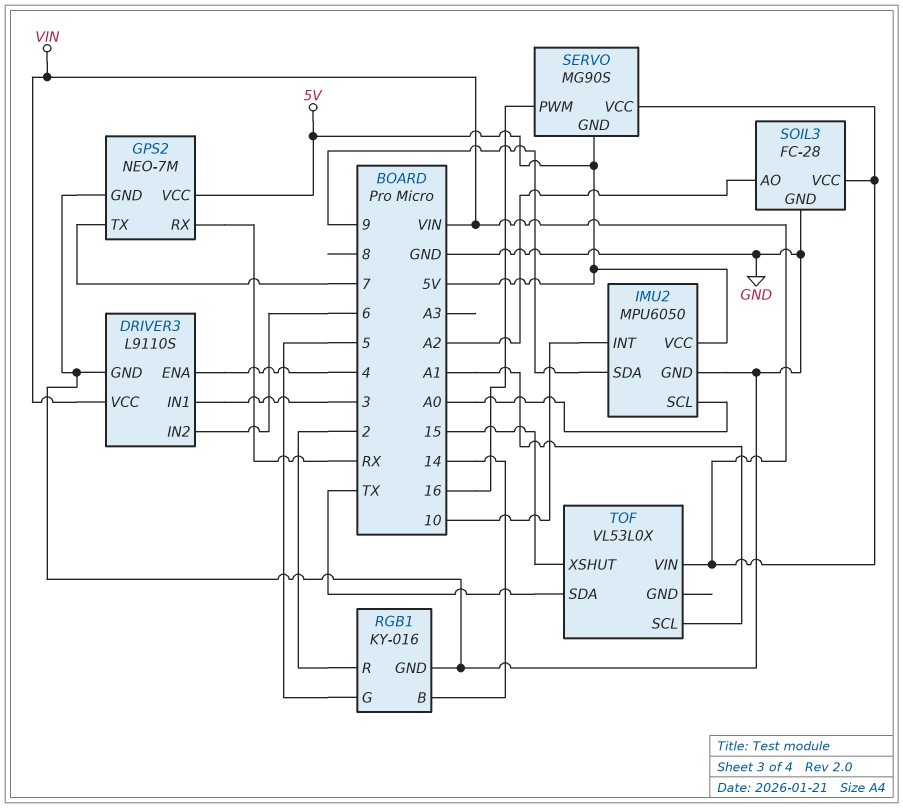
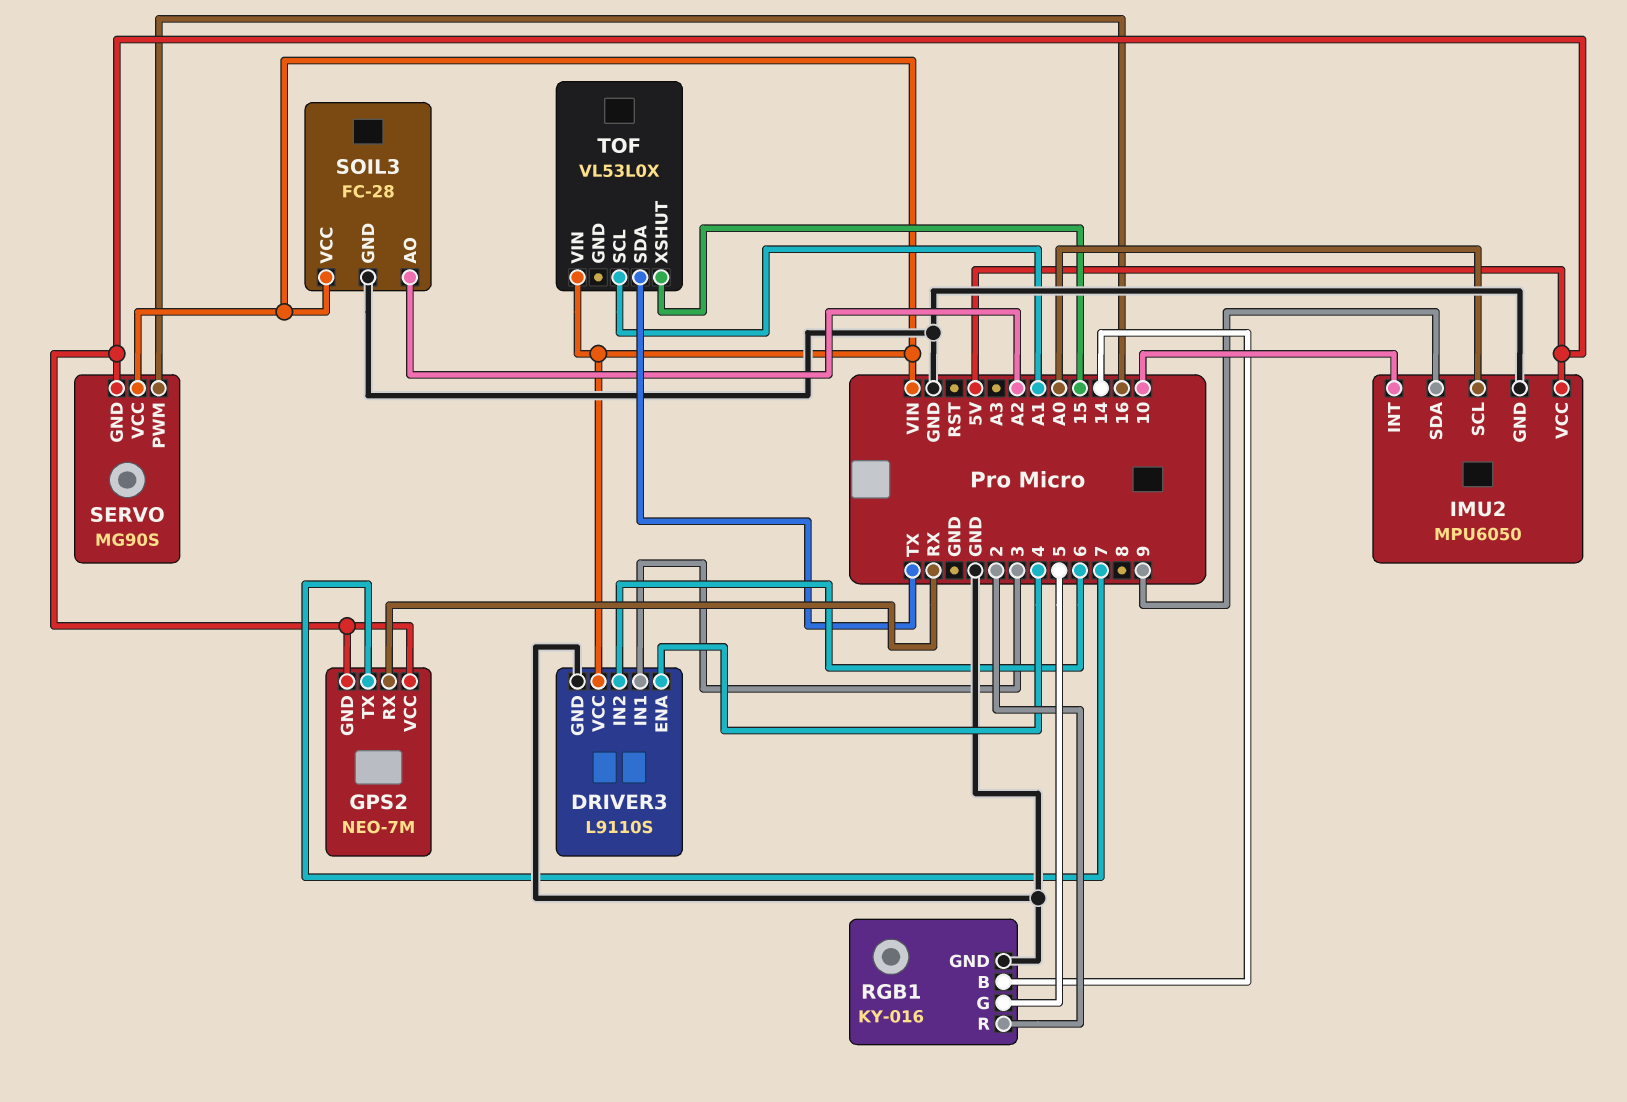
GPS2 pin GND: GND -> 5V

